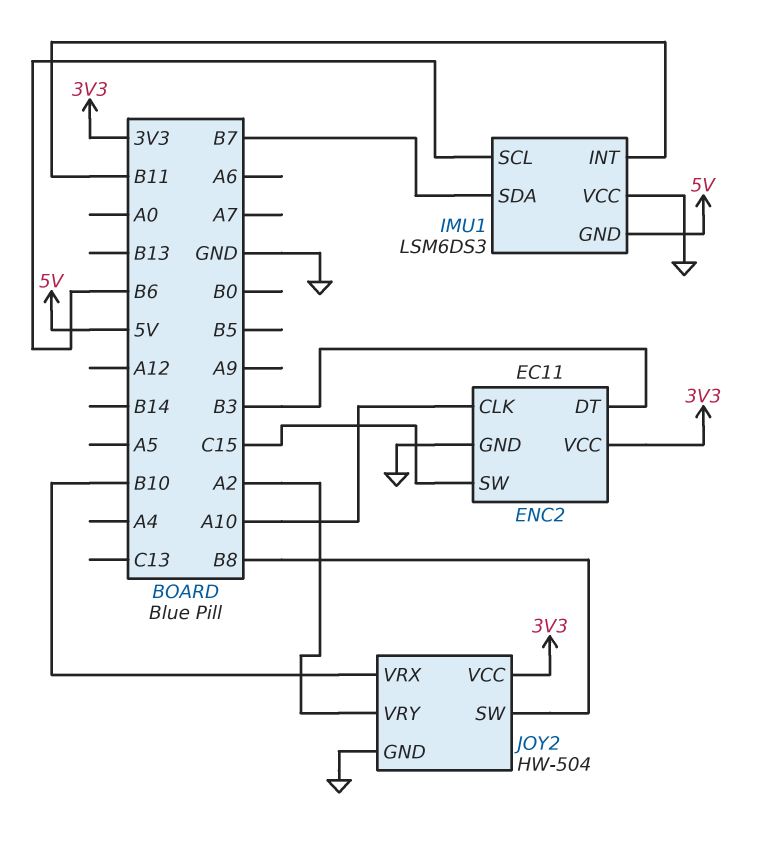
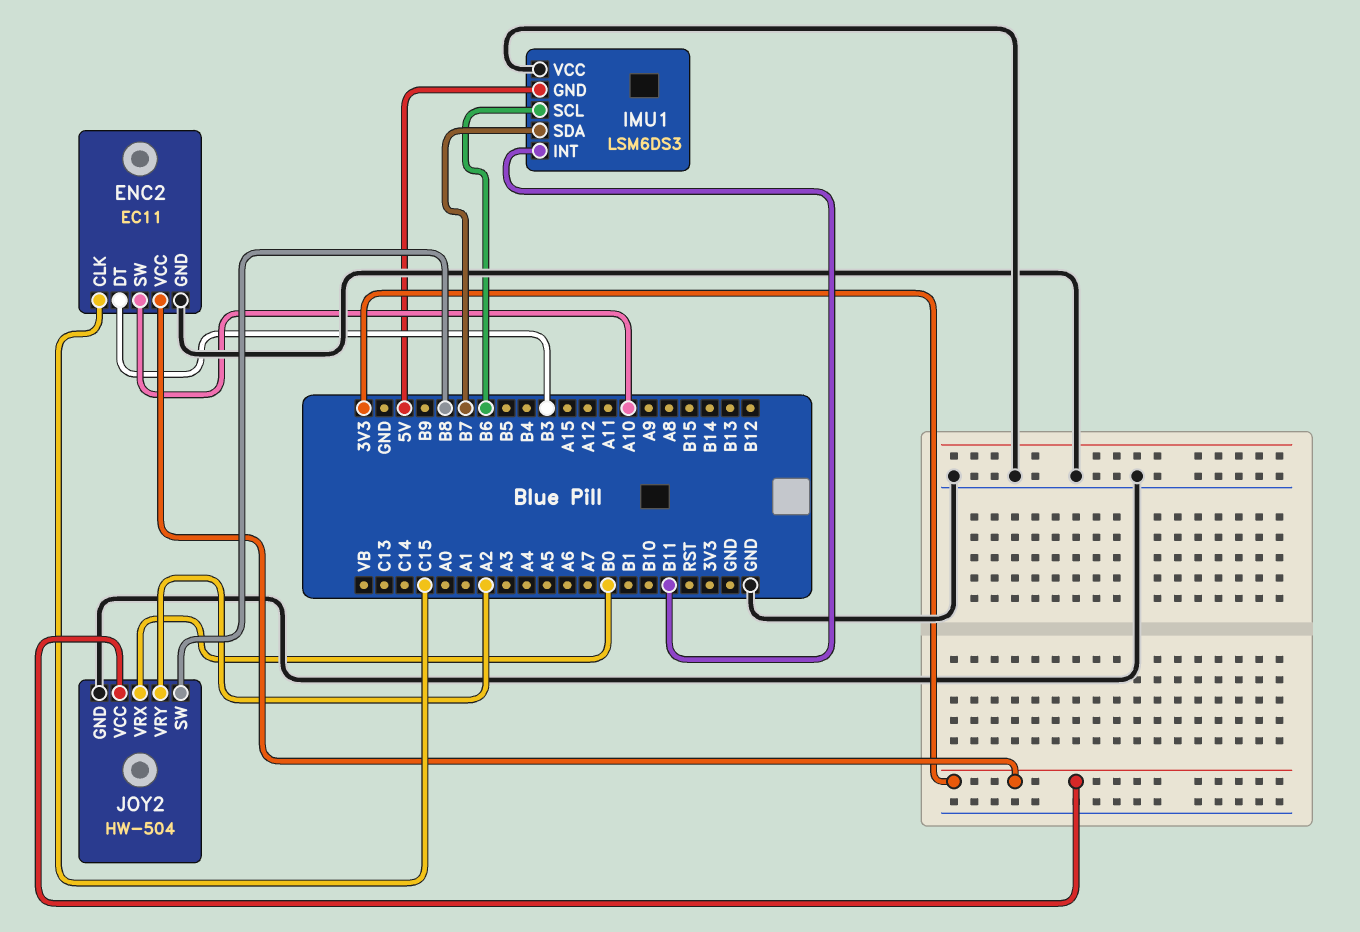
ENC2 pin CLK: A10 -> C15
ENC2 pin SW: C15 -> A10
JOY2 pin VRX: B10 -> B0

